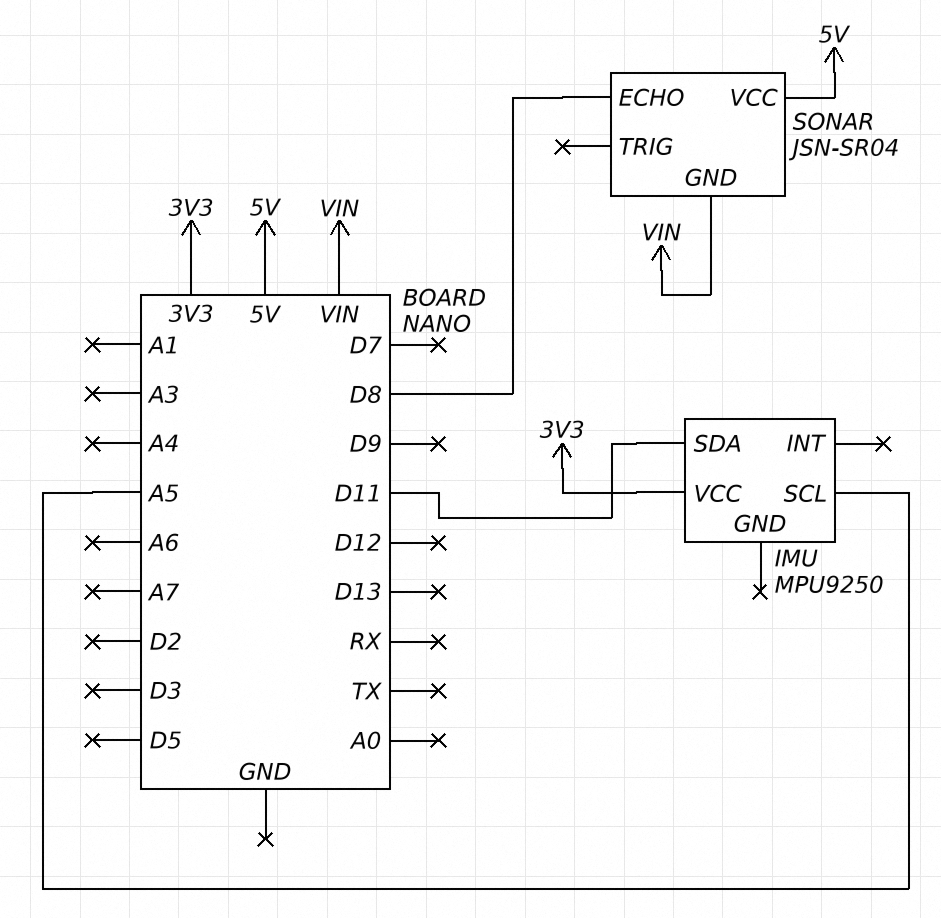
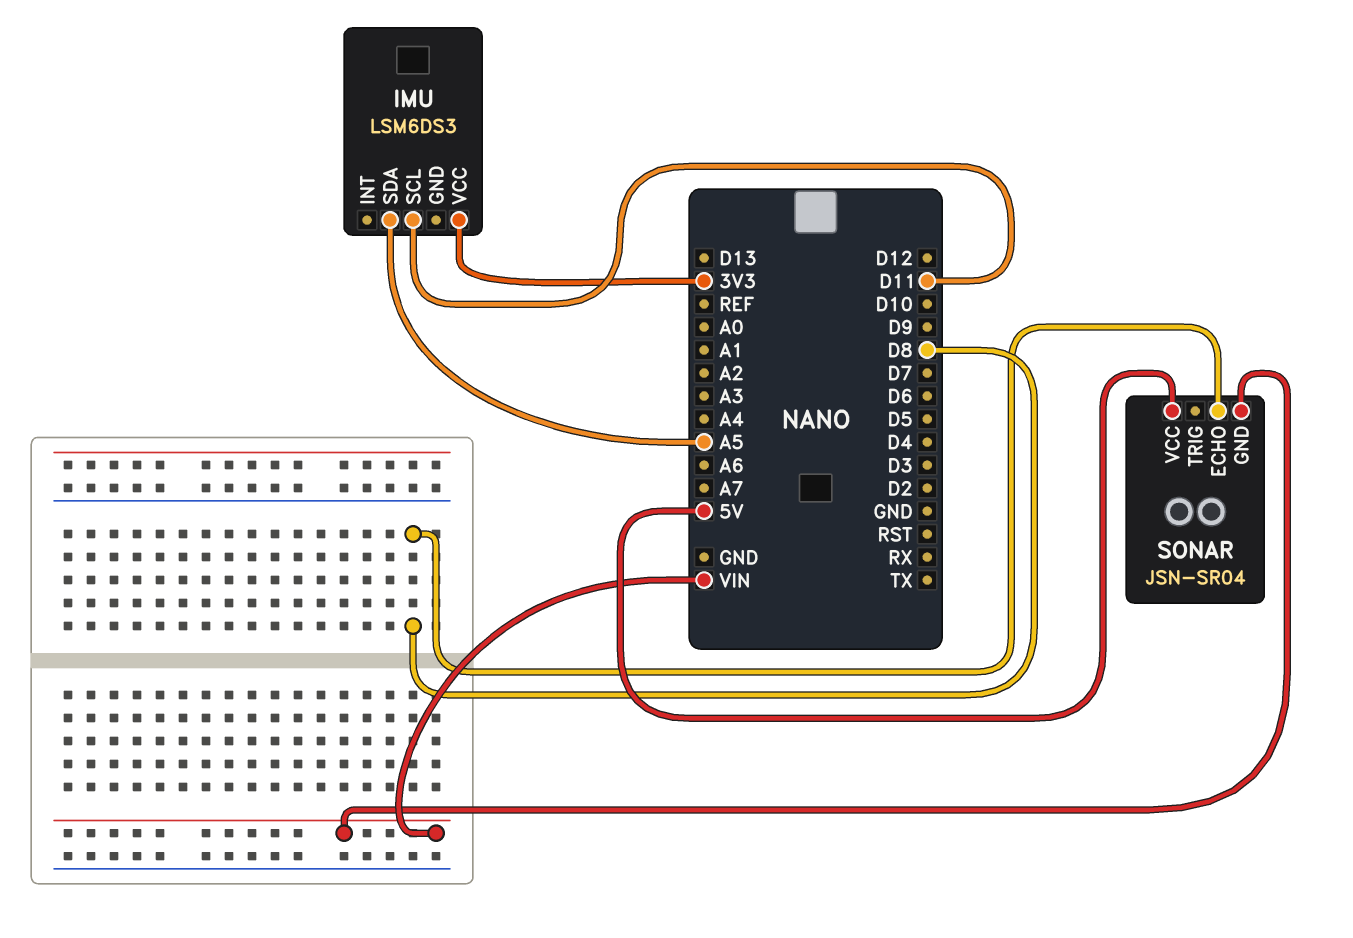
IMU: MPU9250 -> LSM6DS3
IMU pin SCL: A5 -> D11
IMU pin SDA: D11 -> A5

